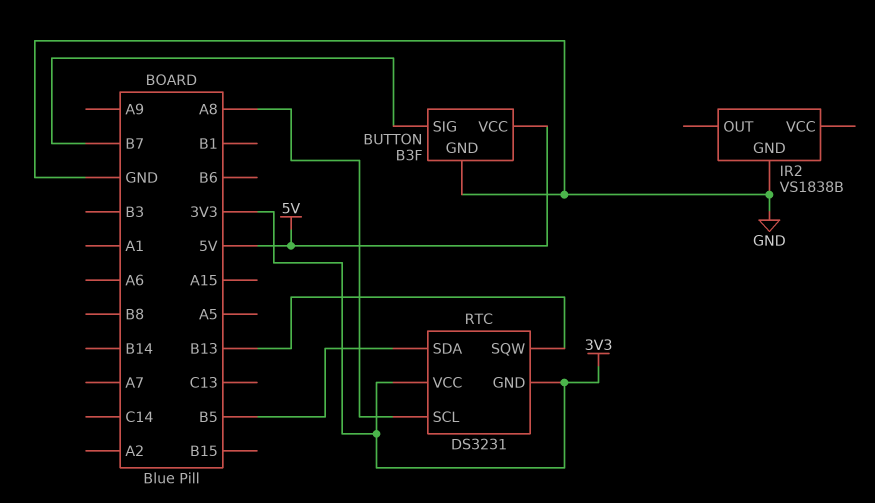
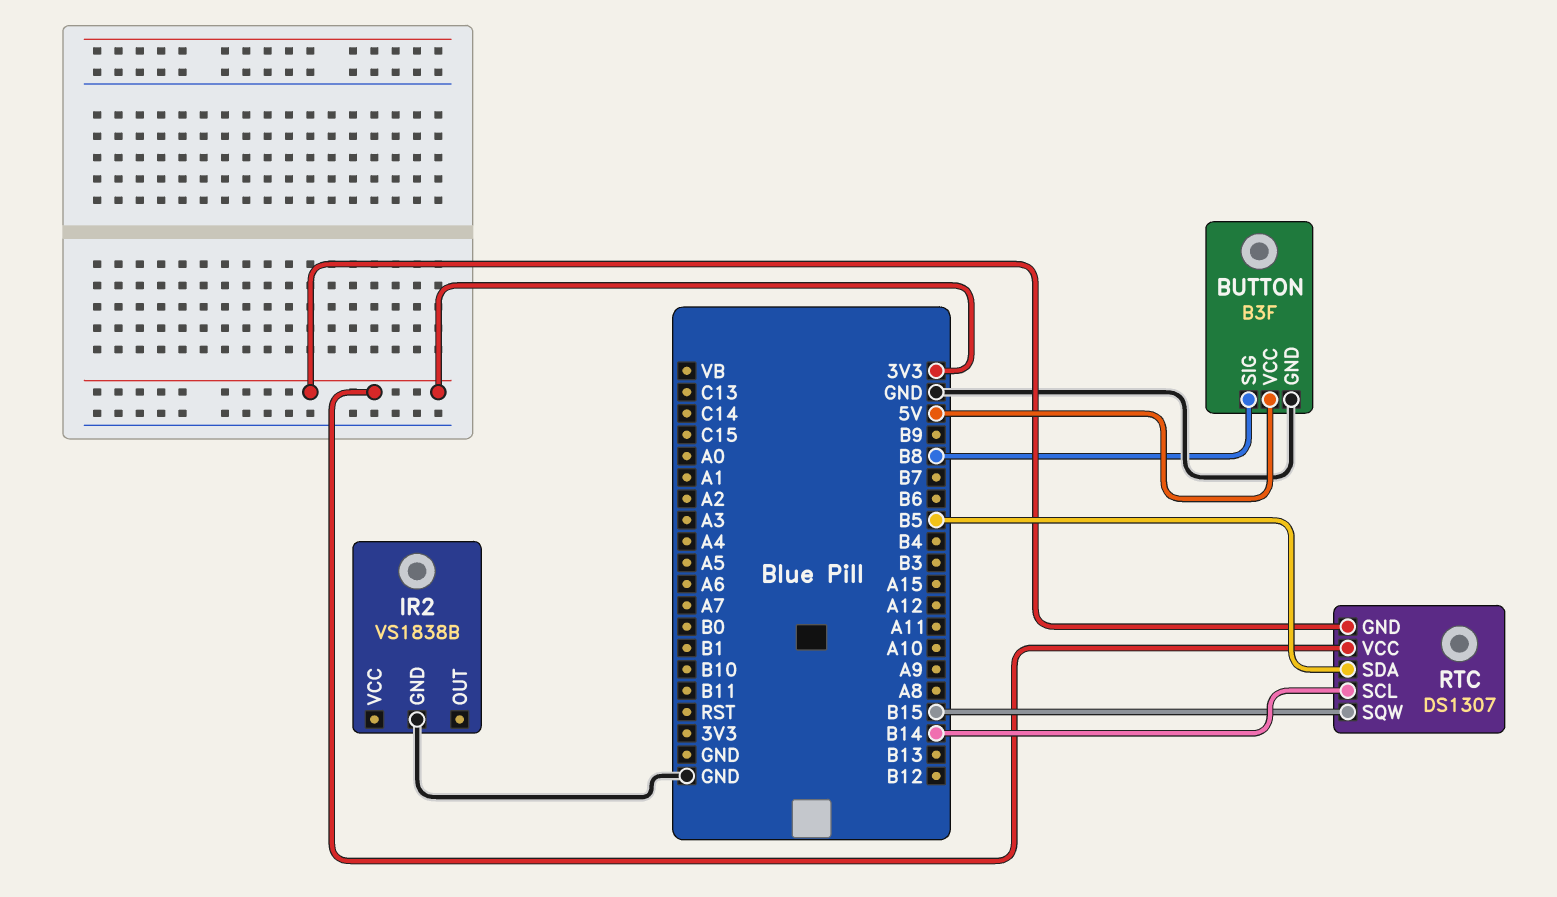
BUTTON pin SIG: B7 -> B8
RTC: DS3231 -> DS1307
RTC pin SCL: A8 -> B14
RTC pin SQW: B13 -> B15

